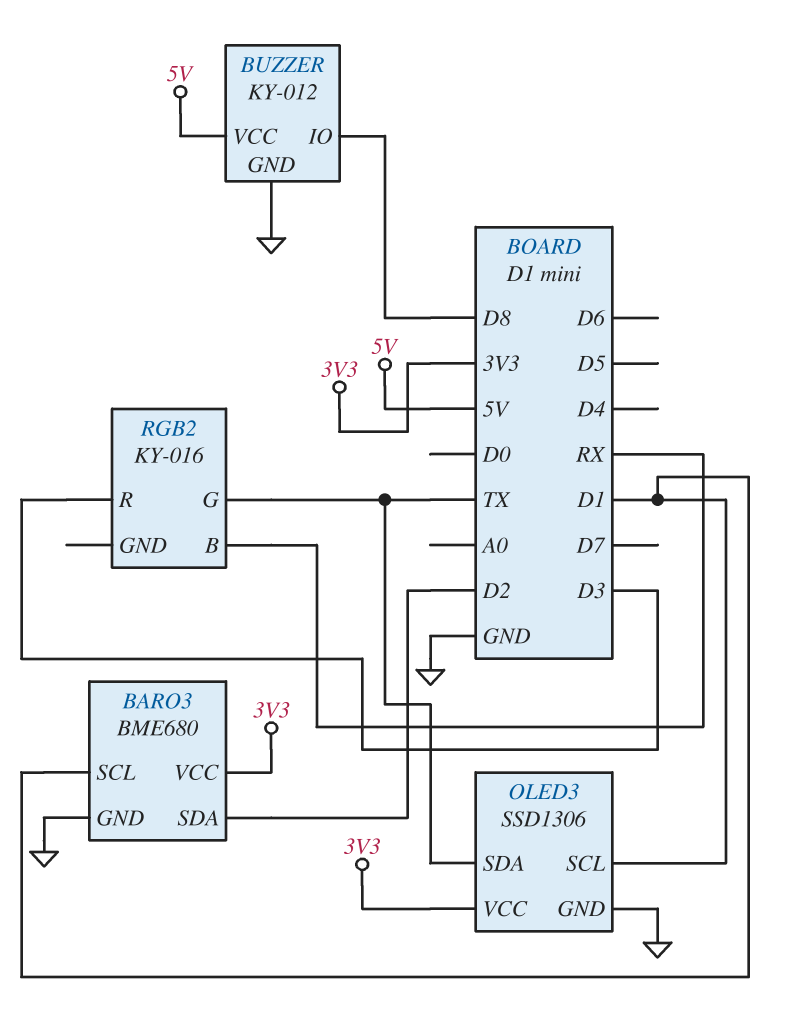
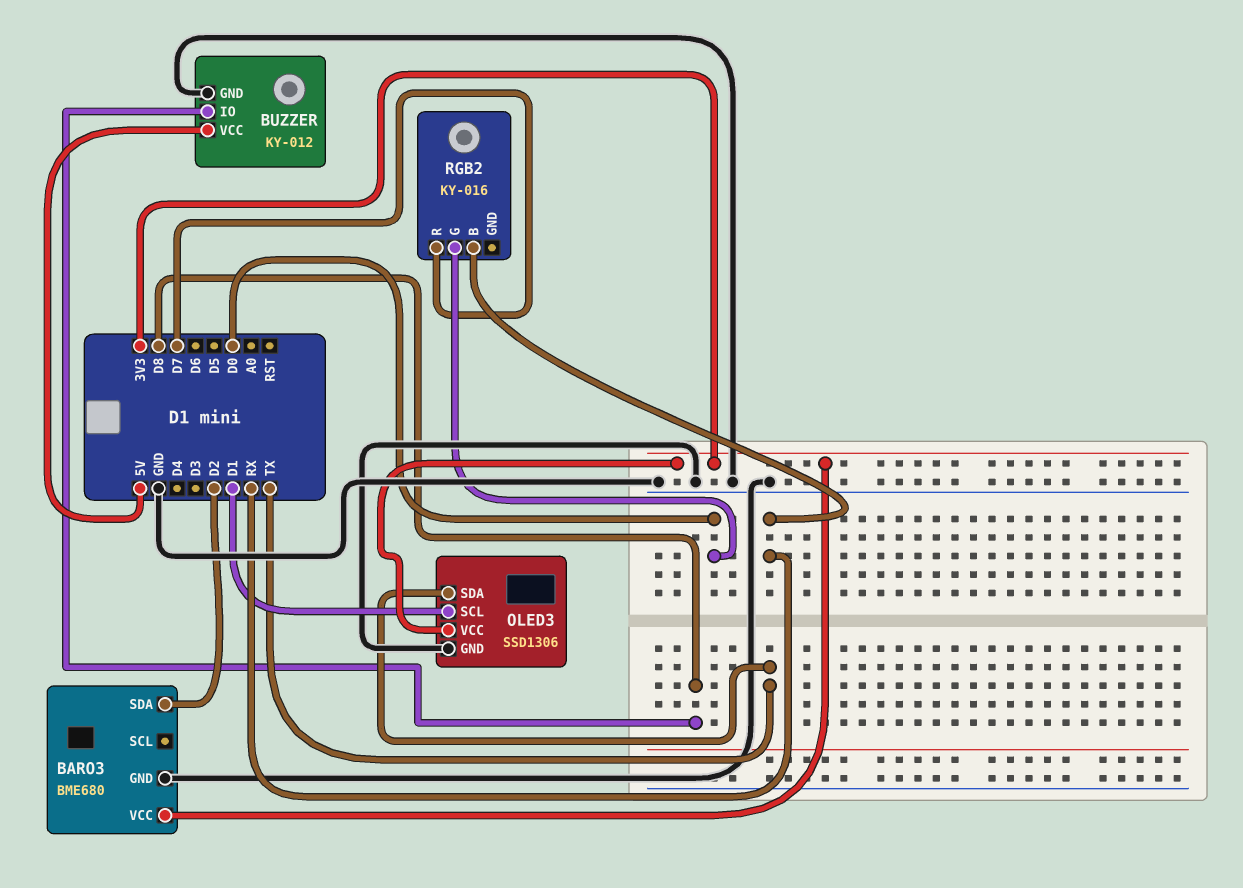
BARO3 pin SCL: D1 -> none
RGB2 pin G: TX -> D0
RGB2 pin R: D3 -> D7

